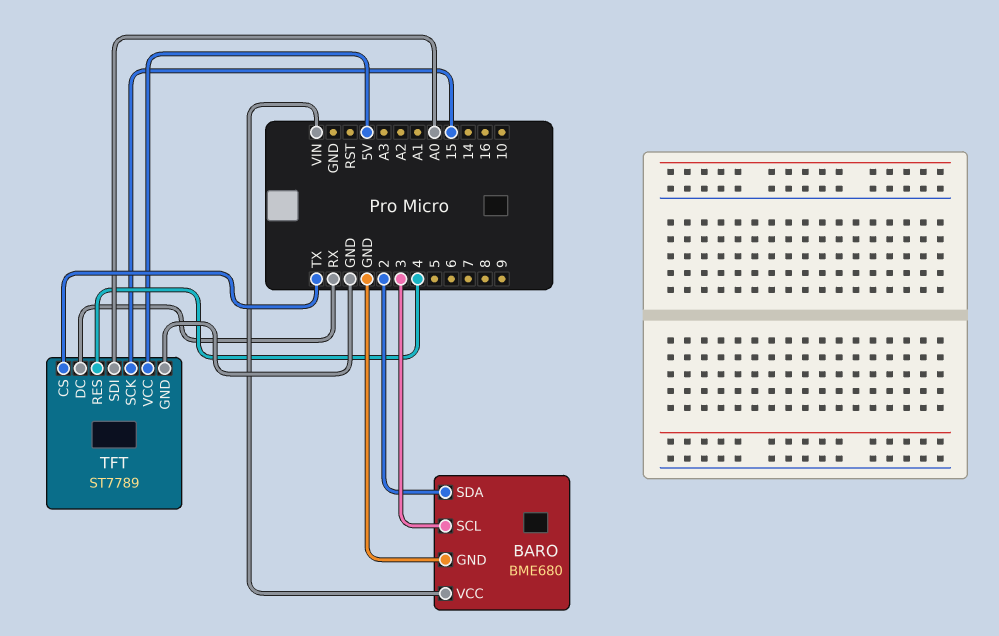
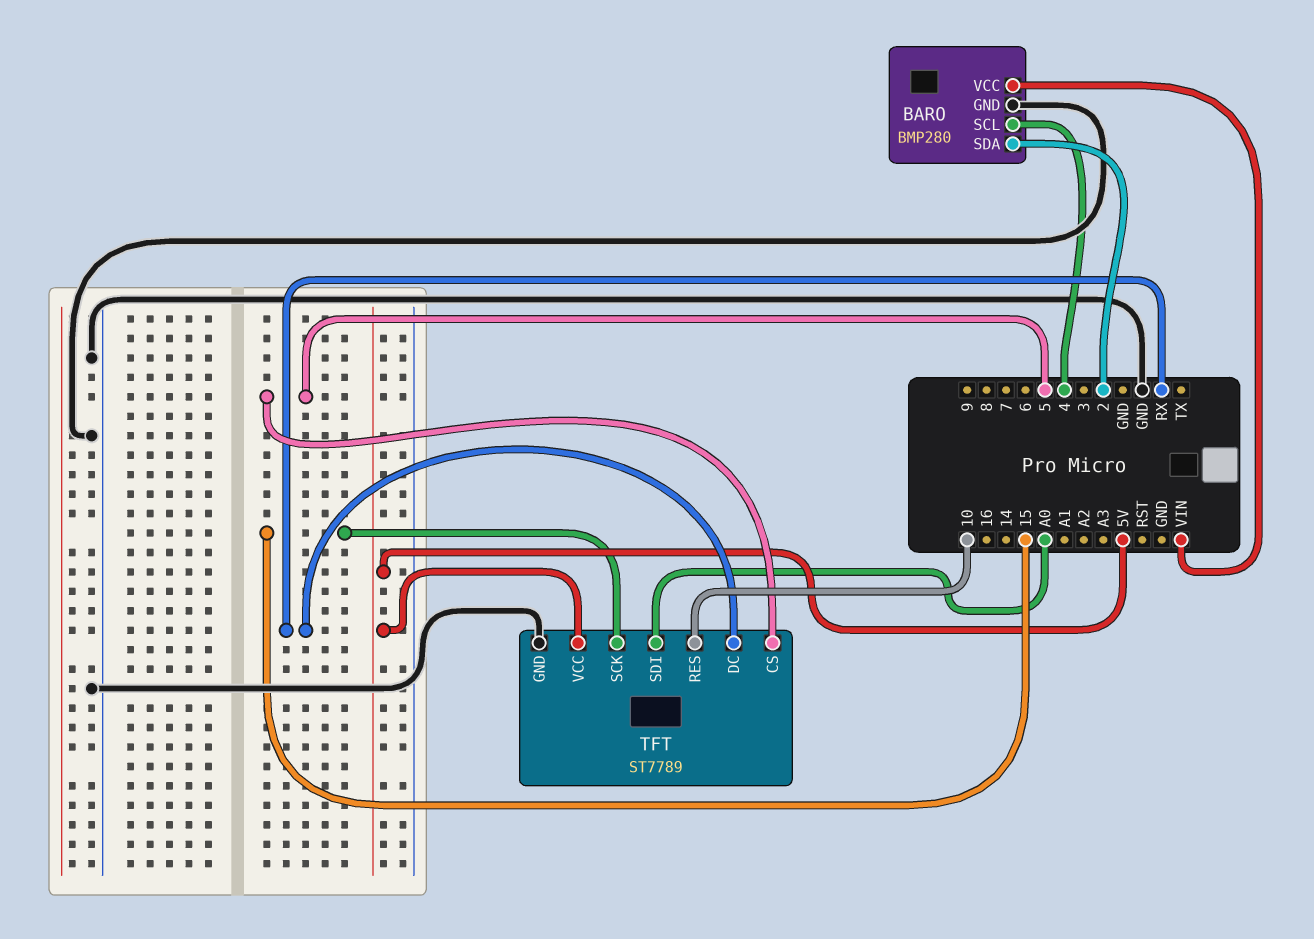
BARO: BME680 -> BMP280
BARO pin SCL: 3 -> 4
TFT pin CS: TX -> 5
TFT pin RES: 4 -> 10

